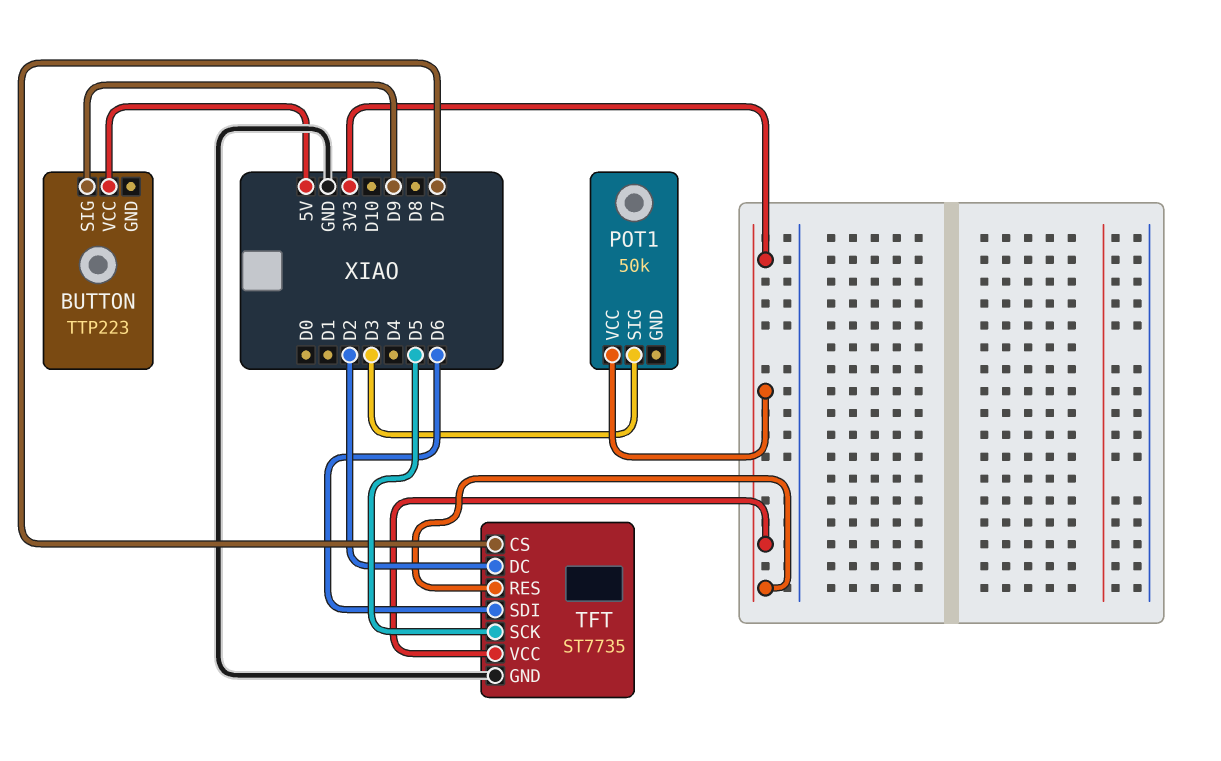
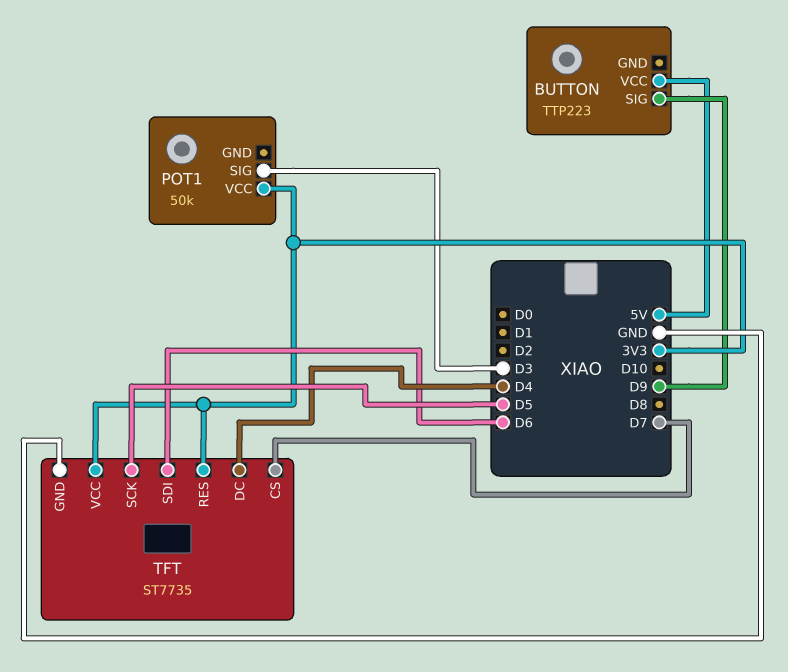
TFT pin DC: D2 -> D4

